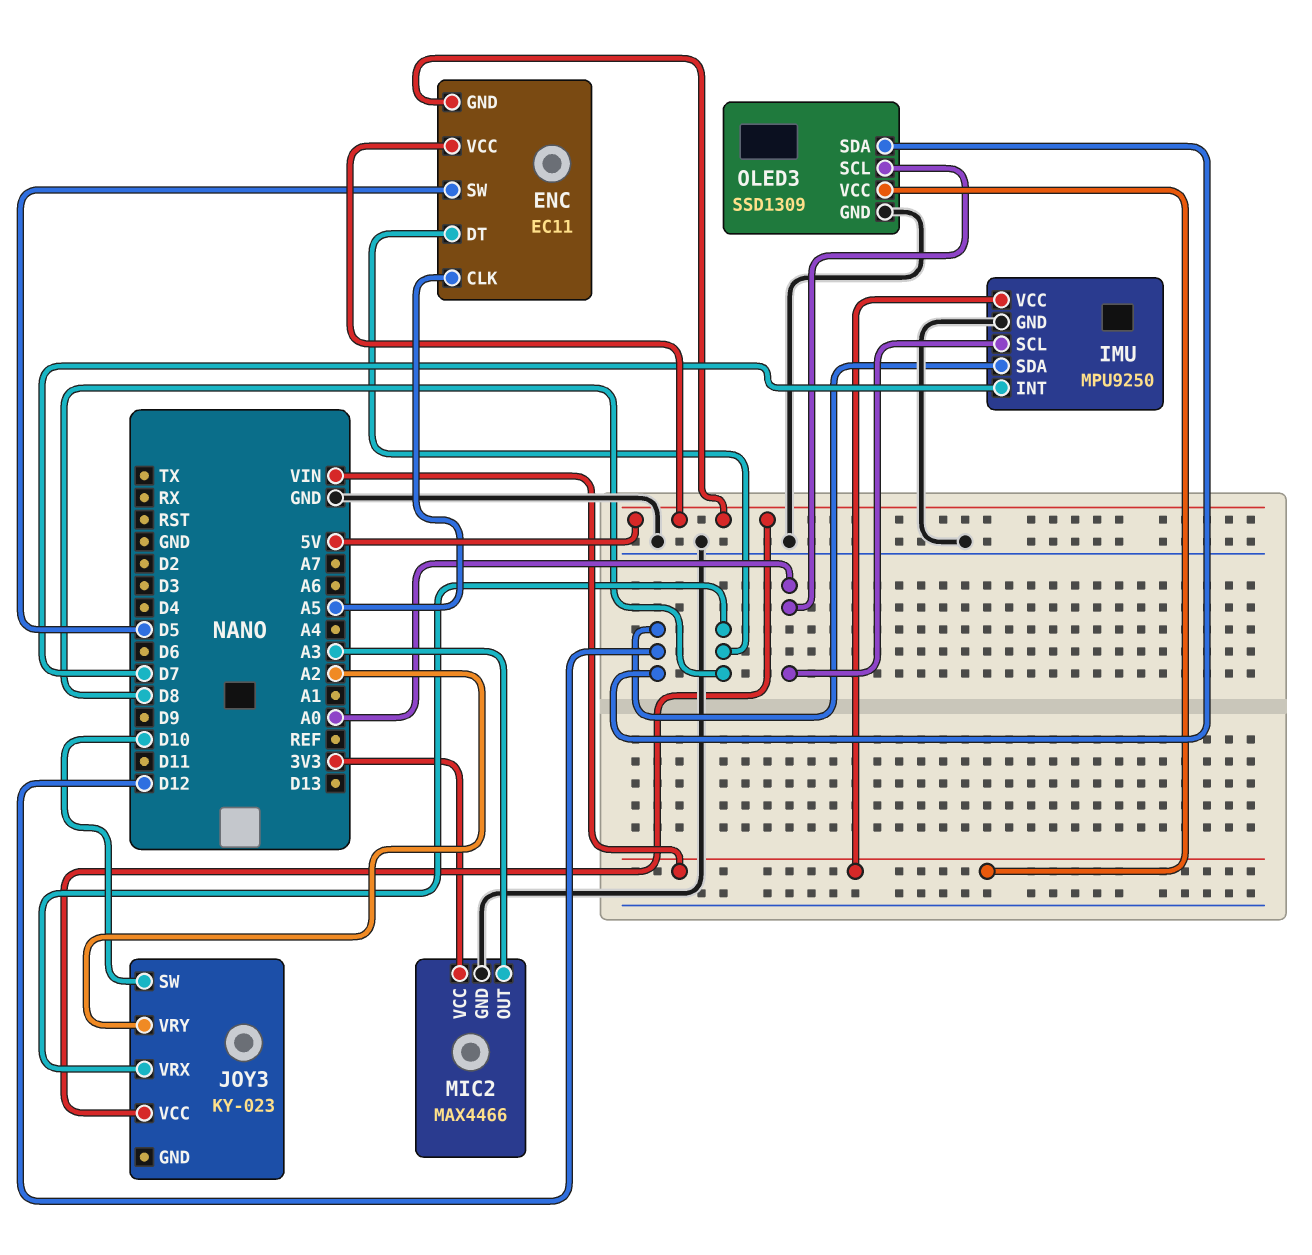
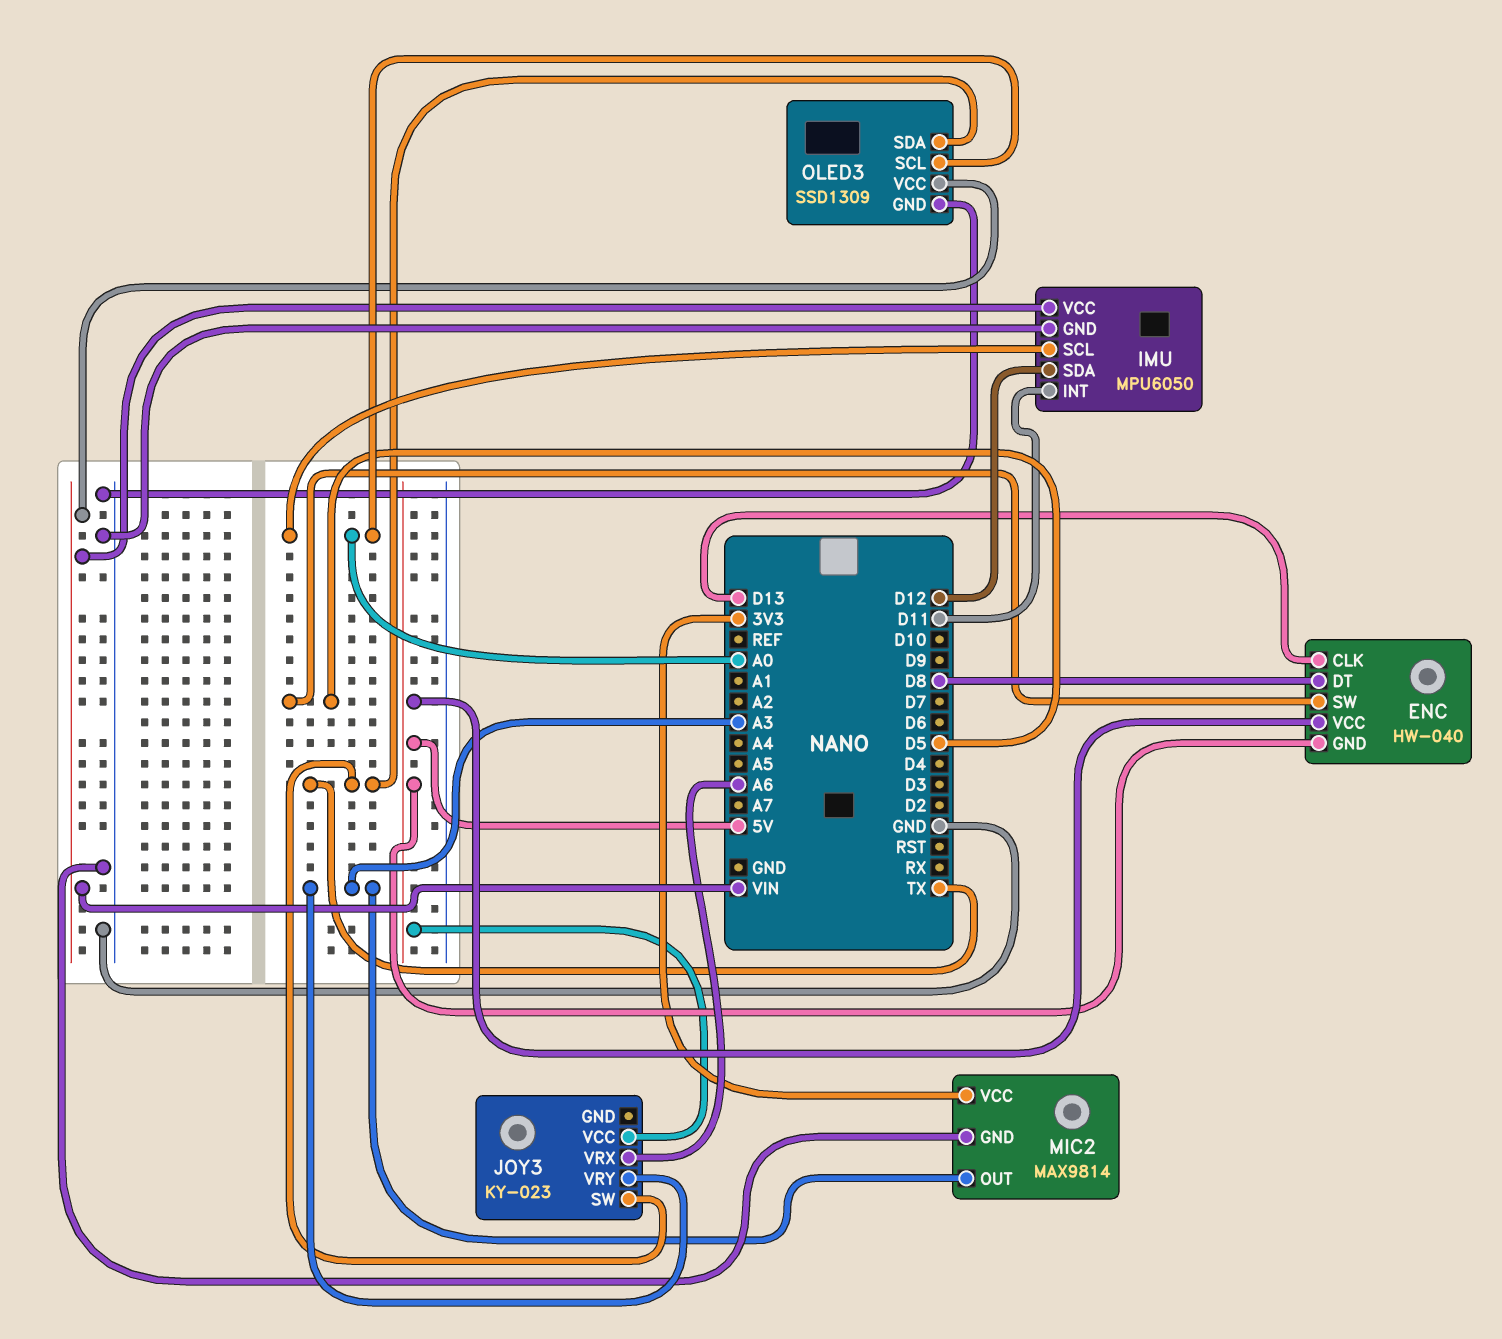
ENC: EC11 -> HW-040
ENC pin CLK: A5 -> D13
IMU: MPU9250 -> MPU6050
IMU pin INT: D7 -> D11
JOY3 pin SW: D10 -> TX
JOY3 pin VRX: D8 -> A6
JOY3 pin VRY: A2 -> A3
MIC2: MAX4466 -> MAX9814
OLED3 pin SDA: D12 -> TX

